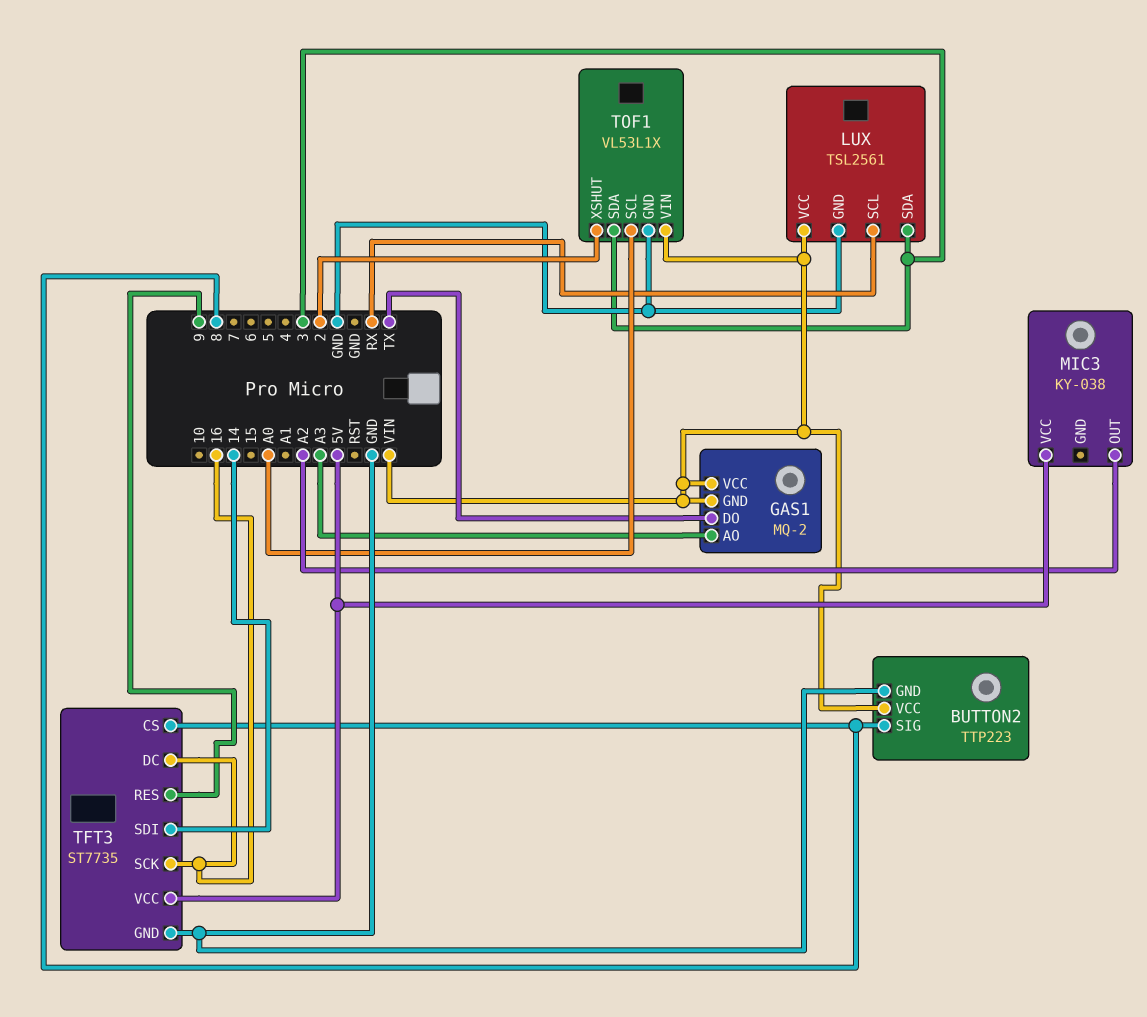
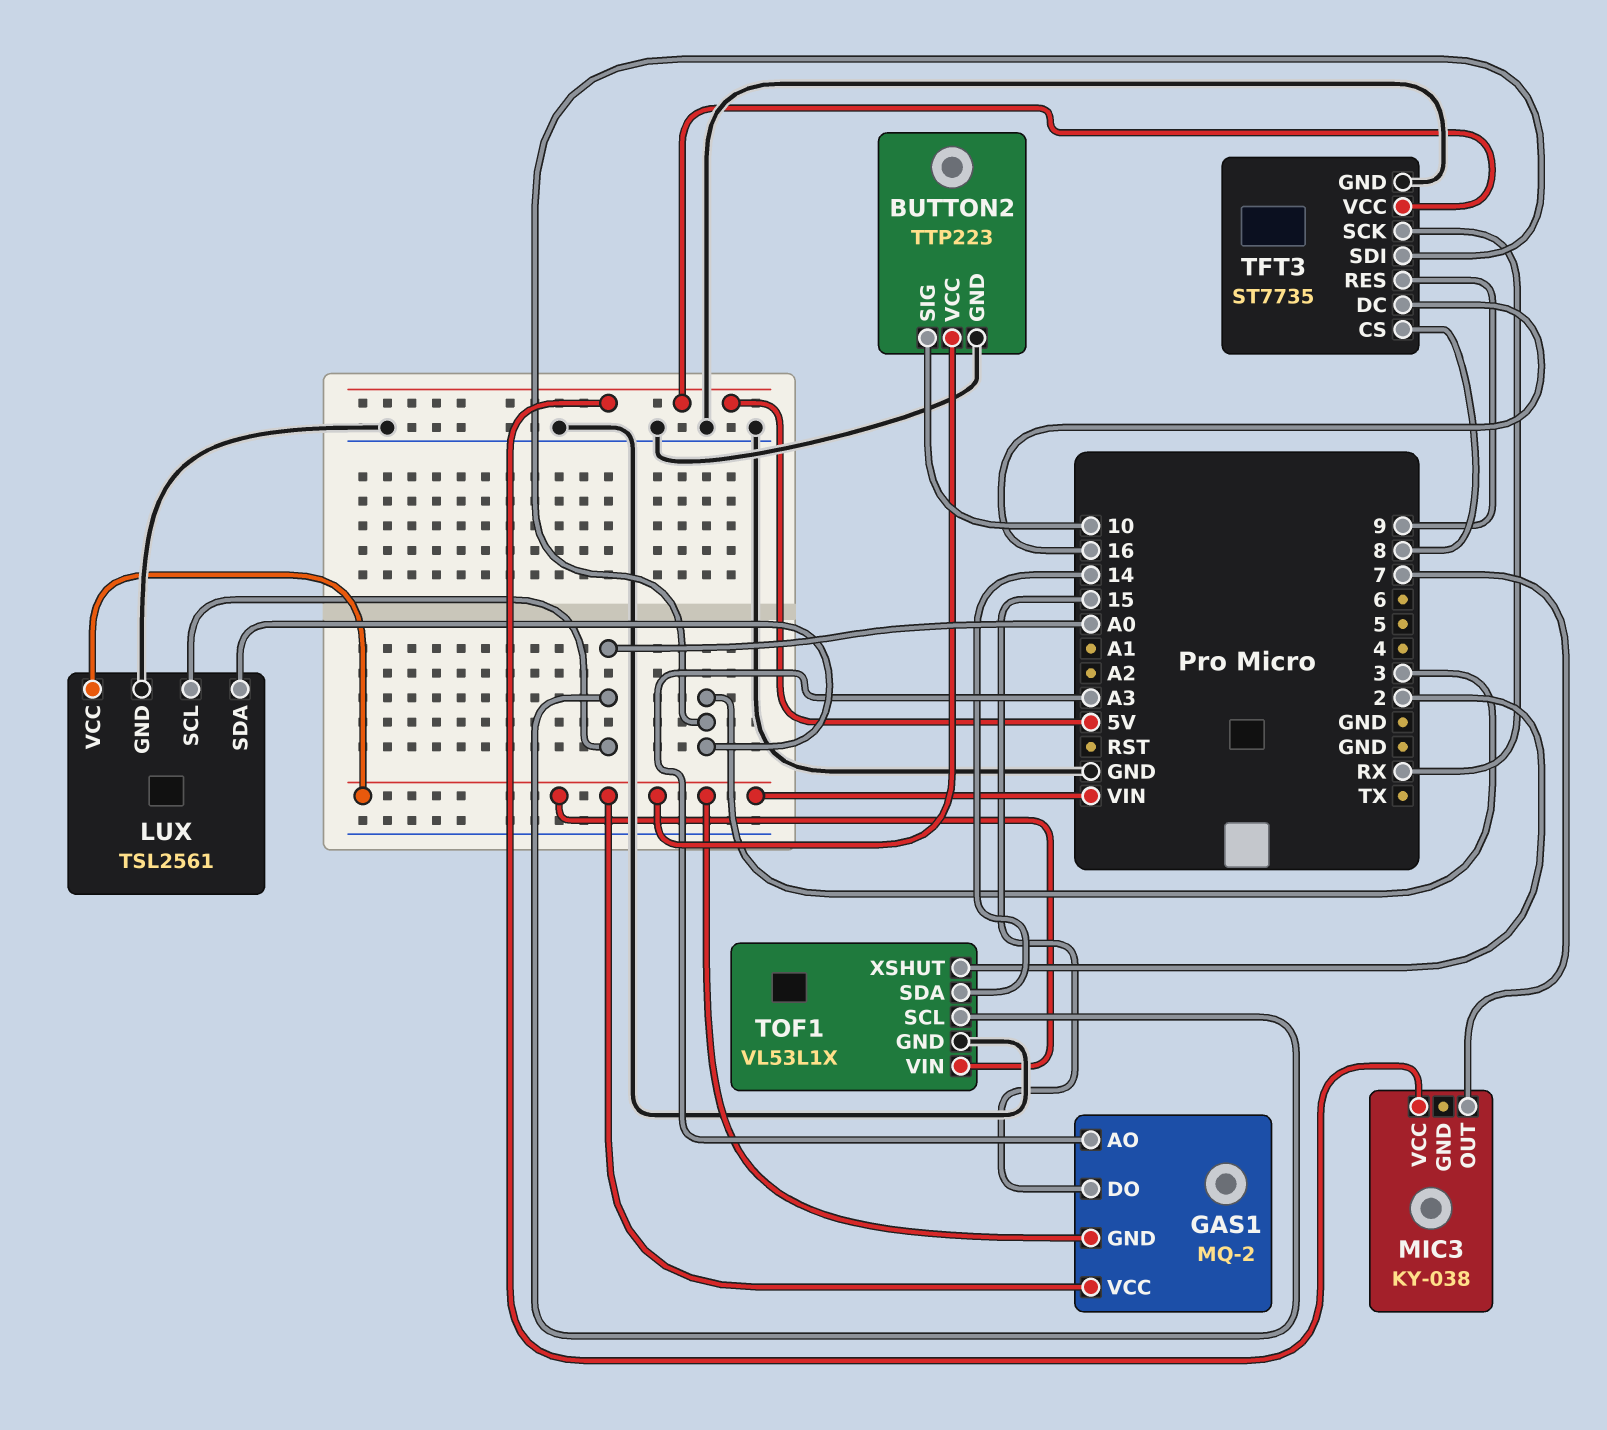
BUTTON2 pin SIG: 8 -> 10
GAS1 pin DO: TX -> 15
LUX pin SCL: RX -> A0
MIC3 pin OUT: A2 -> 7
TFT3 pin SCK: 16 -> RX
TFT3 pin SDI: 14 -> 3
TOF1 pin SDA: 3 -> 14

